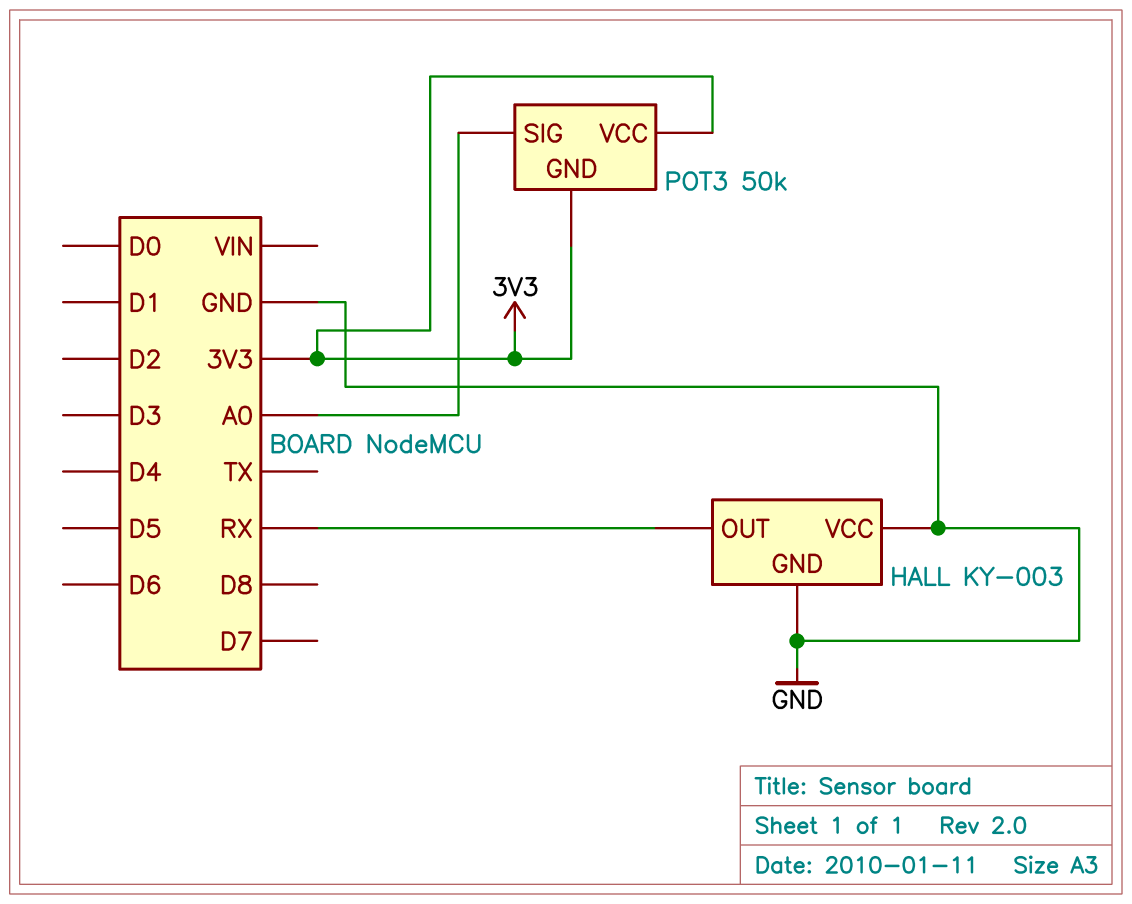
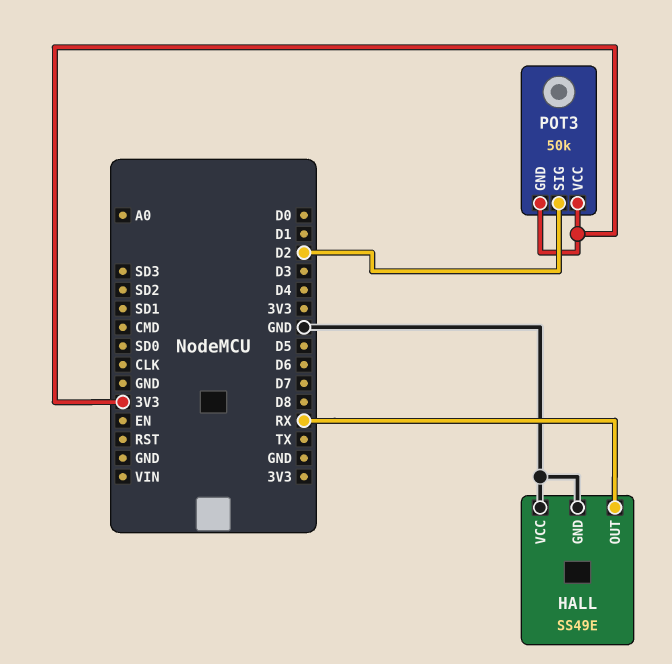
HALL: KY-003 -> SS49E
POT3 pin SIG: A0 -> D2

